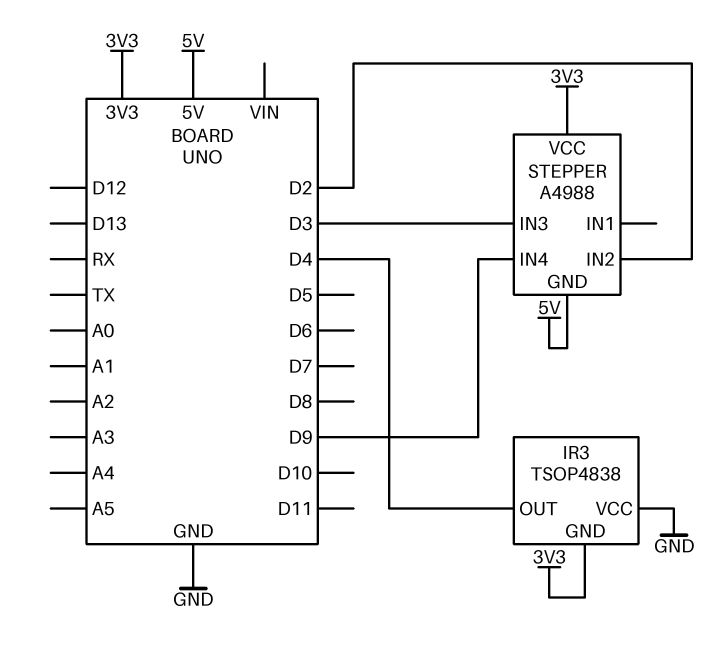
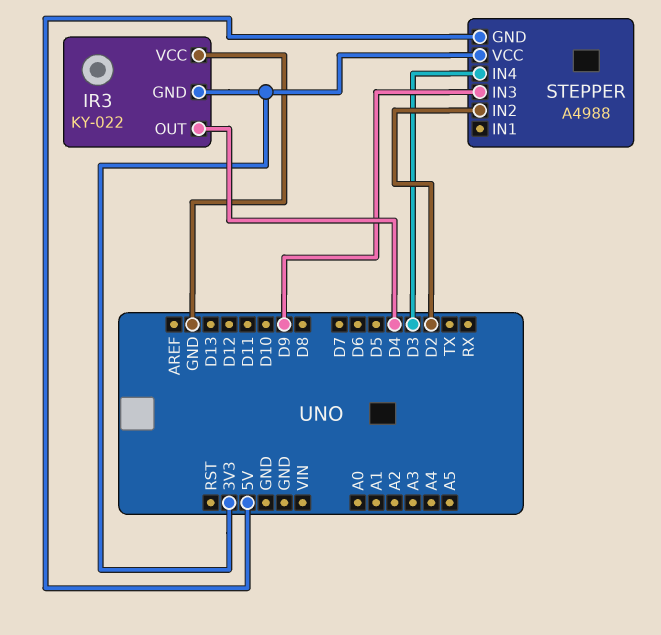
IR3: TSOP4838 -> KY-022
STEPPER pin IN3: D3 -> D9
STEPPER pin IN4: D9 -> D3

